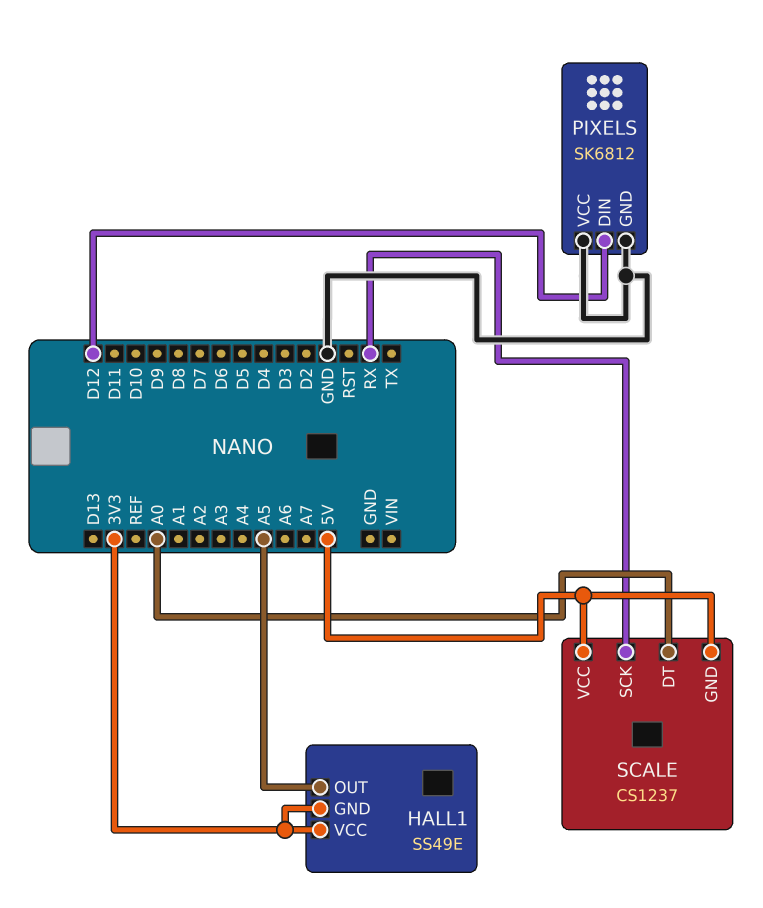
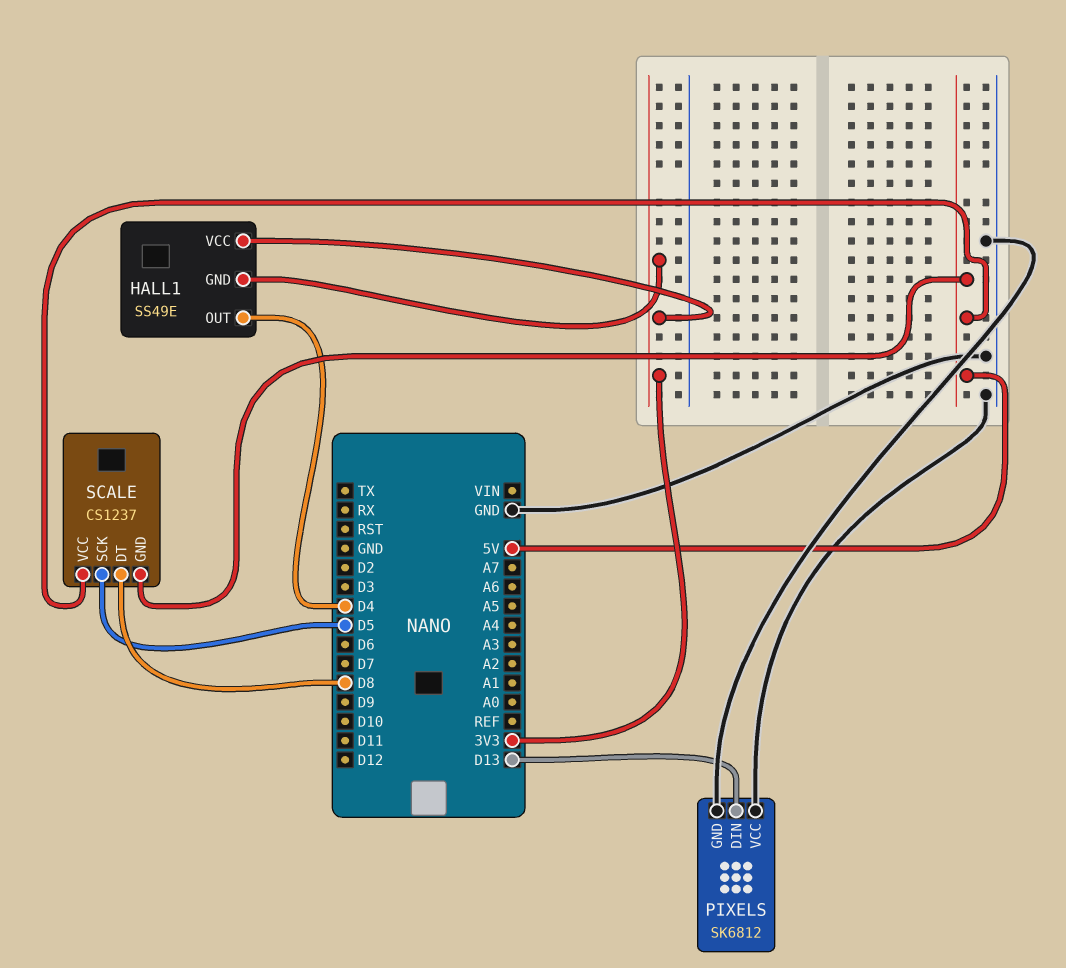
HALL1 pin OUT: A5 -> D4
PIXELS pin DIN: D12 -> D13
SCALE pin DT: A0 -> D8
SCALE pin SCK: RX -> D5

